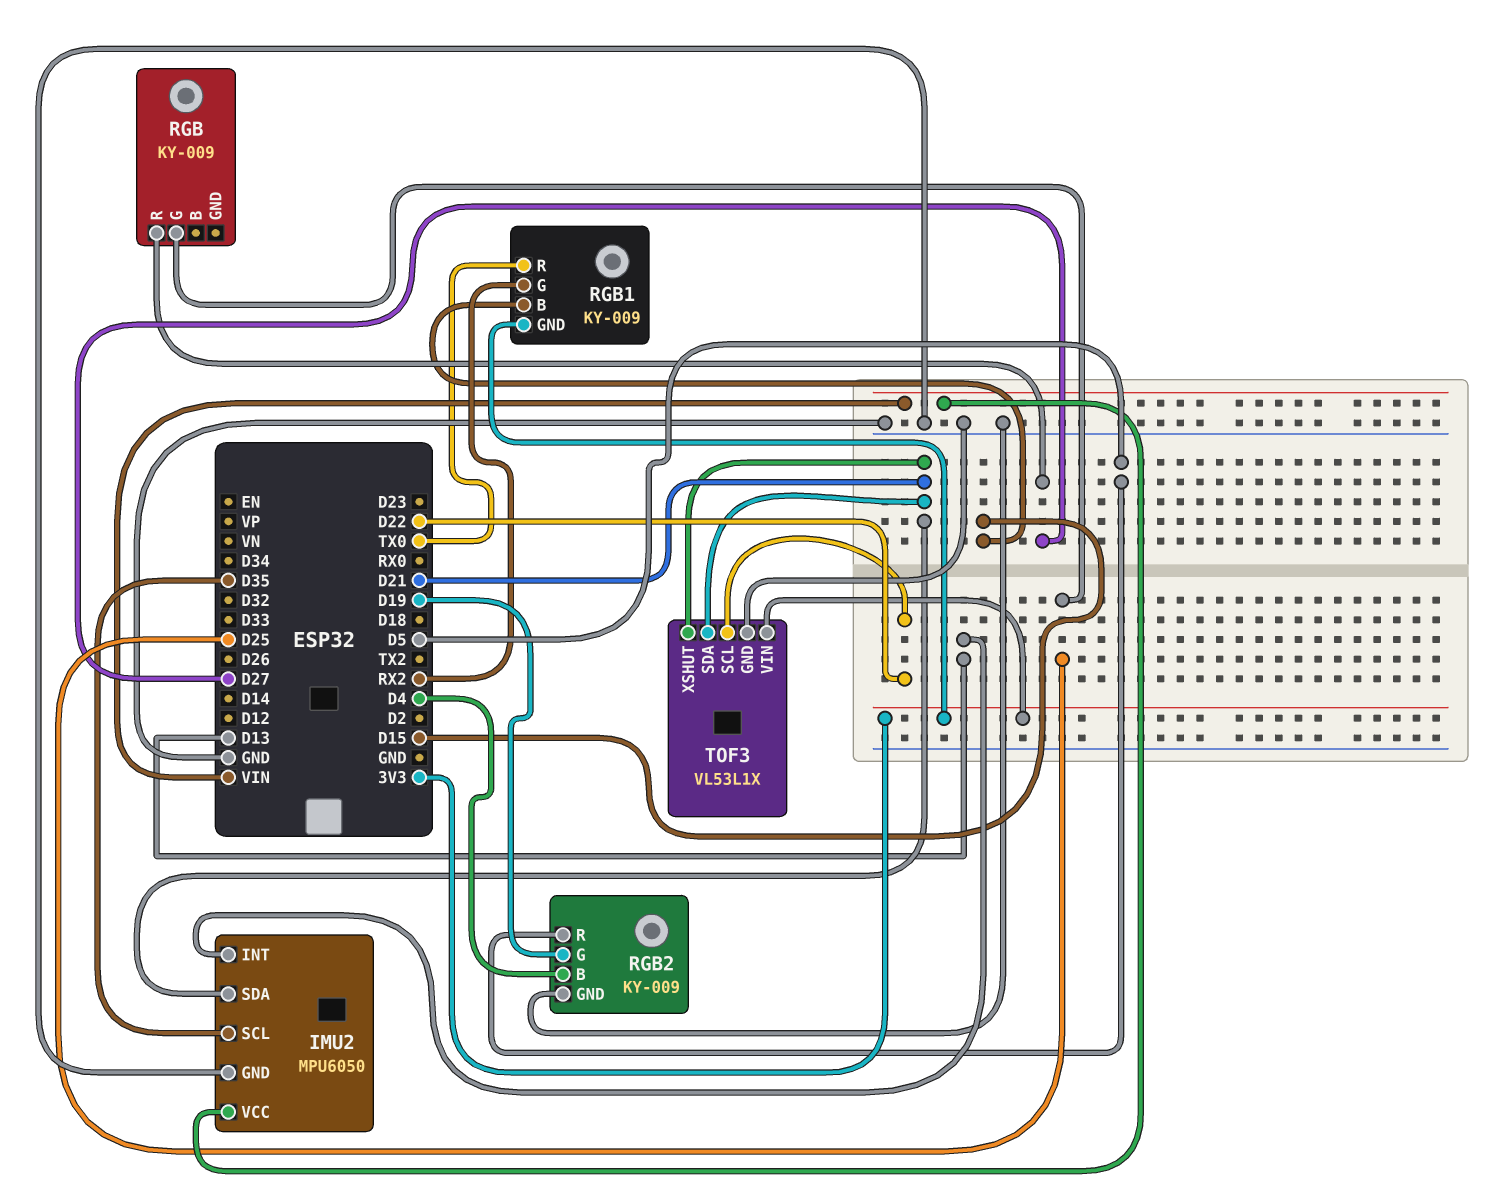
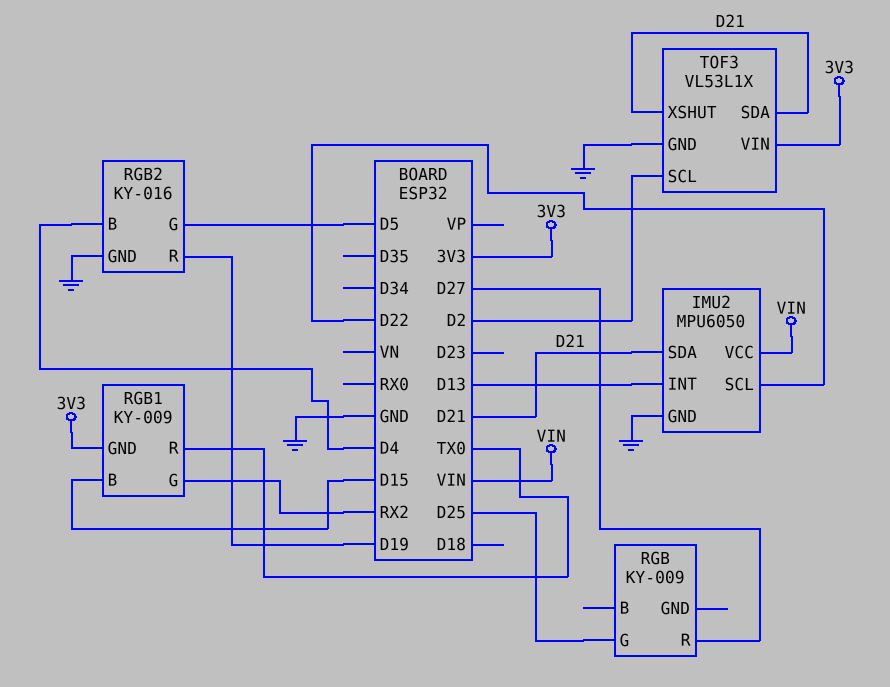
IMU2 pin SCL: D35 -> D22
RGB2: KY-009 -> KY-016
RGB2 pin G: D19 -> D5
RGB2 pin R: D5 -> D19
TOF3 pin SCL: D22 -> D2

